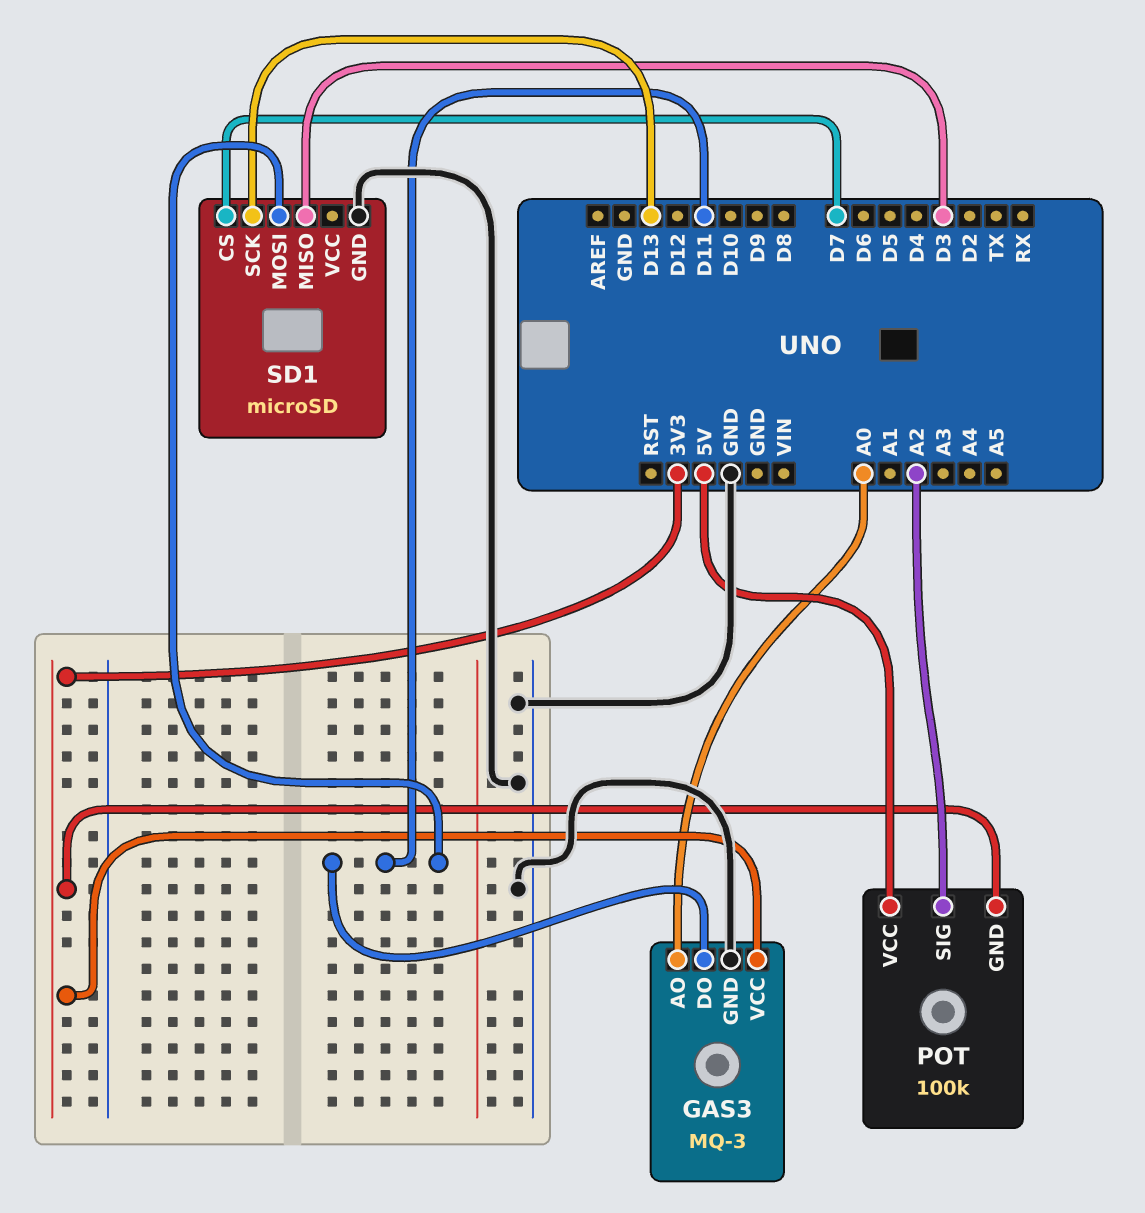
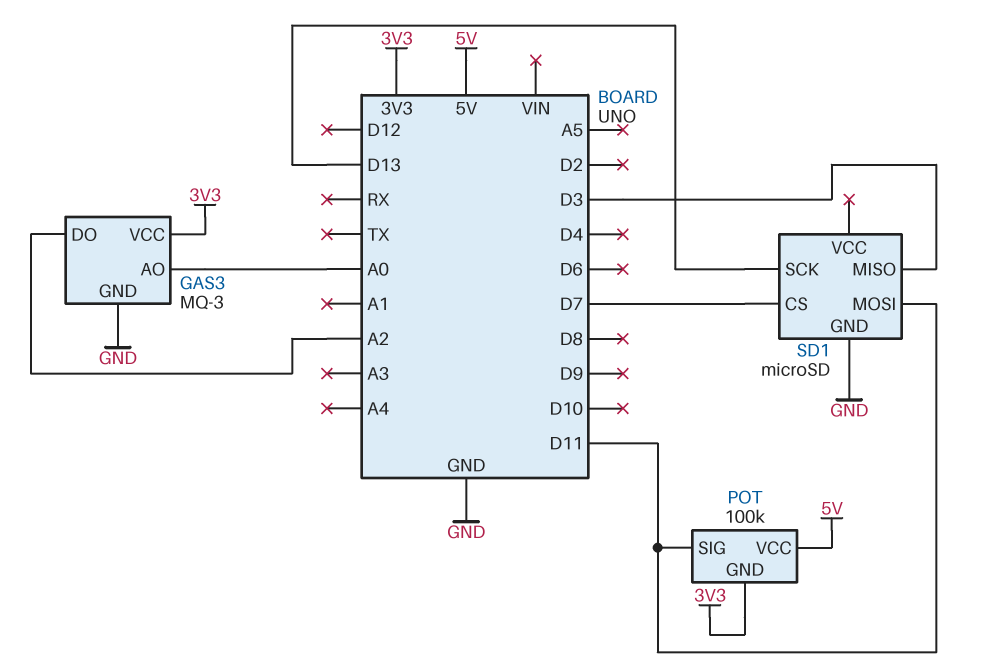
GAS3 pin DO: D11 -> A2
POT pin SIG: A2 -> D11

